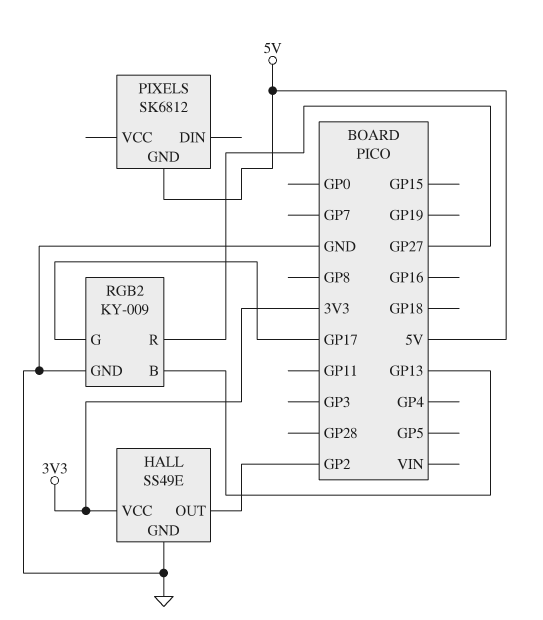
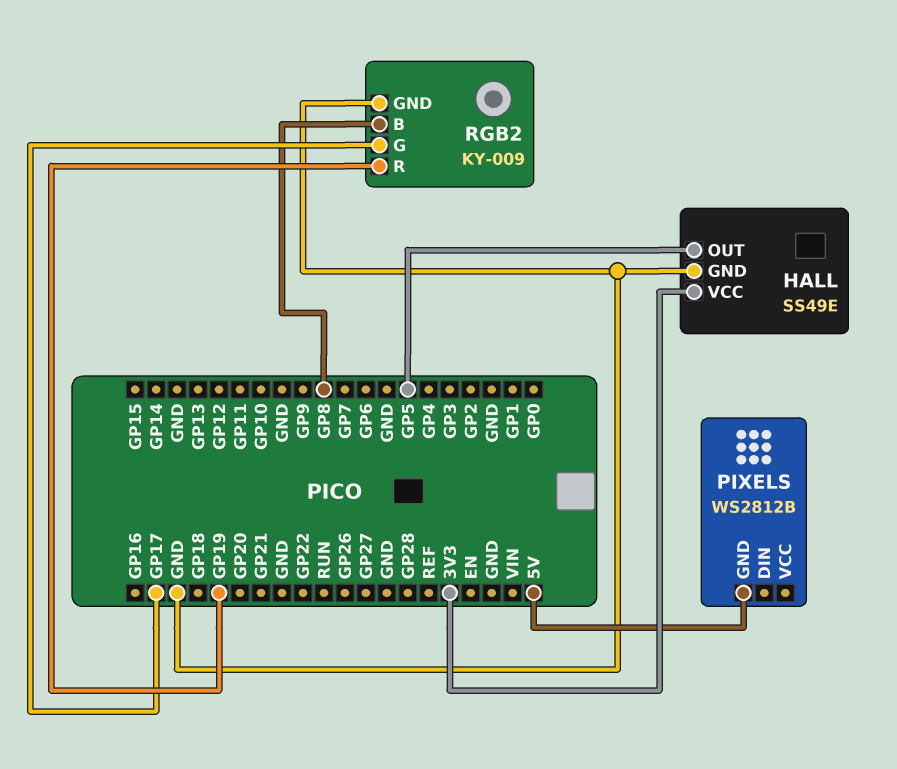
HALL pin OUT: GP2 -> GP5
PIXELS: SK6812 -> WS2812B
RGB2 pin B: GP13 -> GP8
RGB2 pin R: GP27 -> GP19

